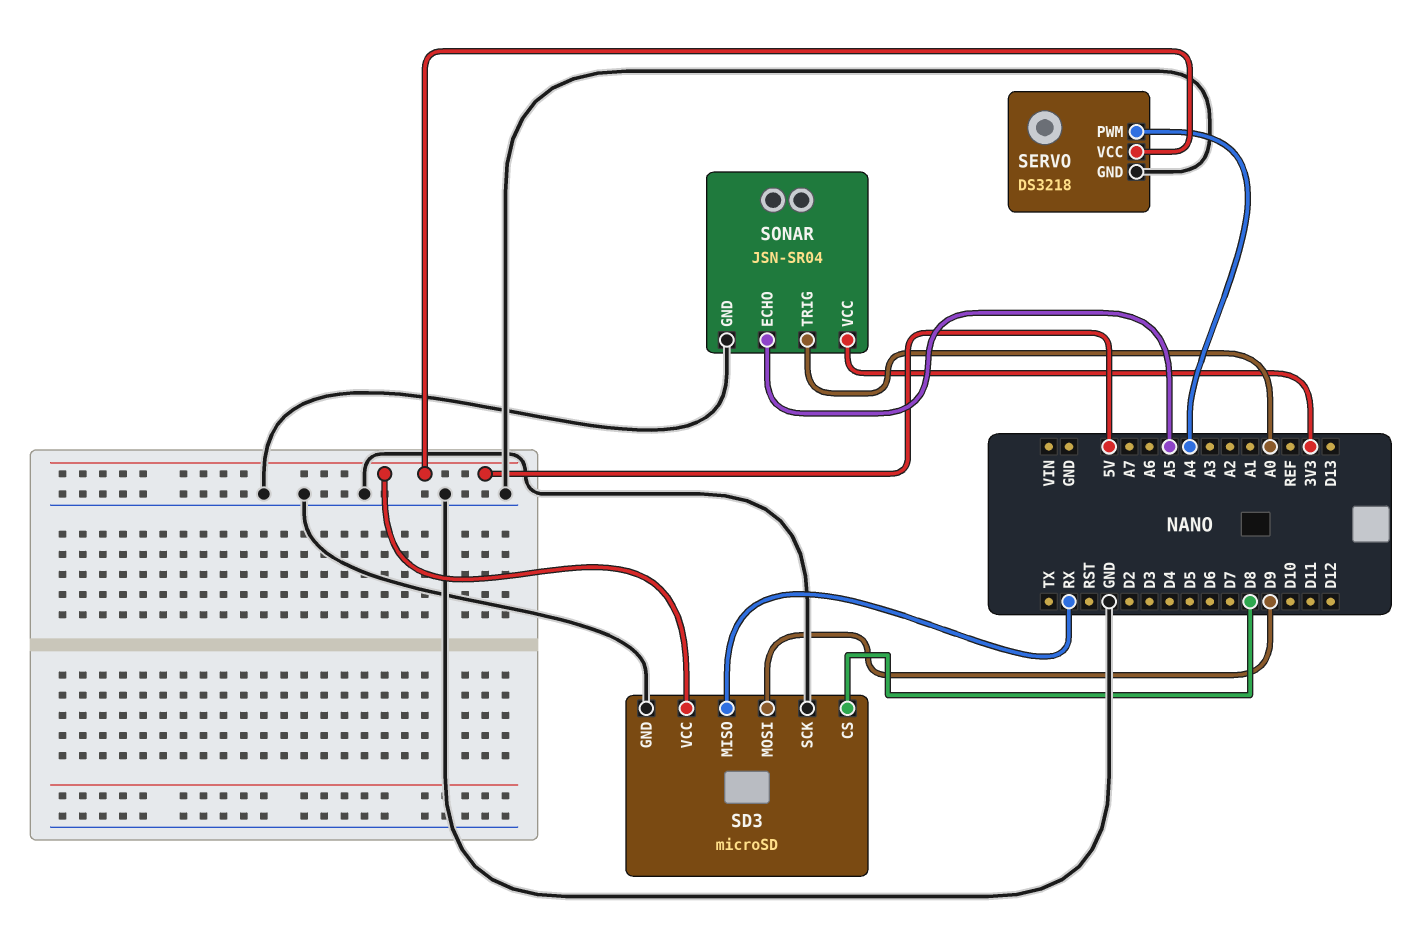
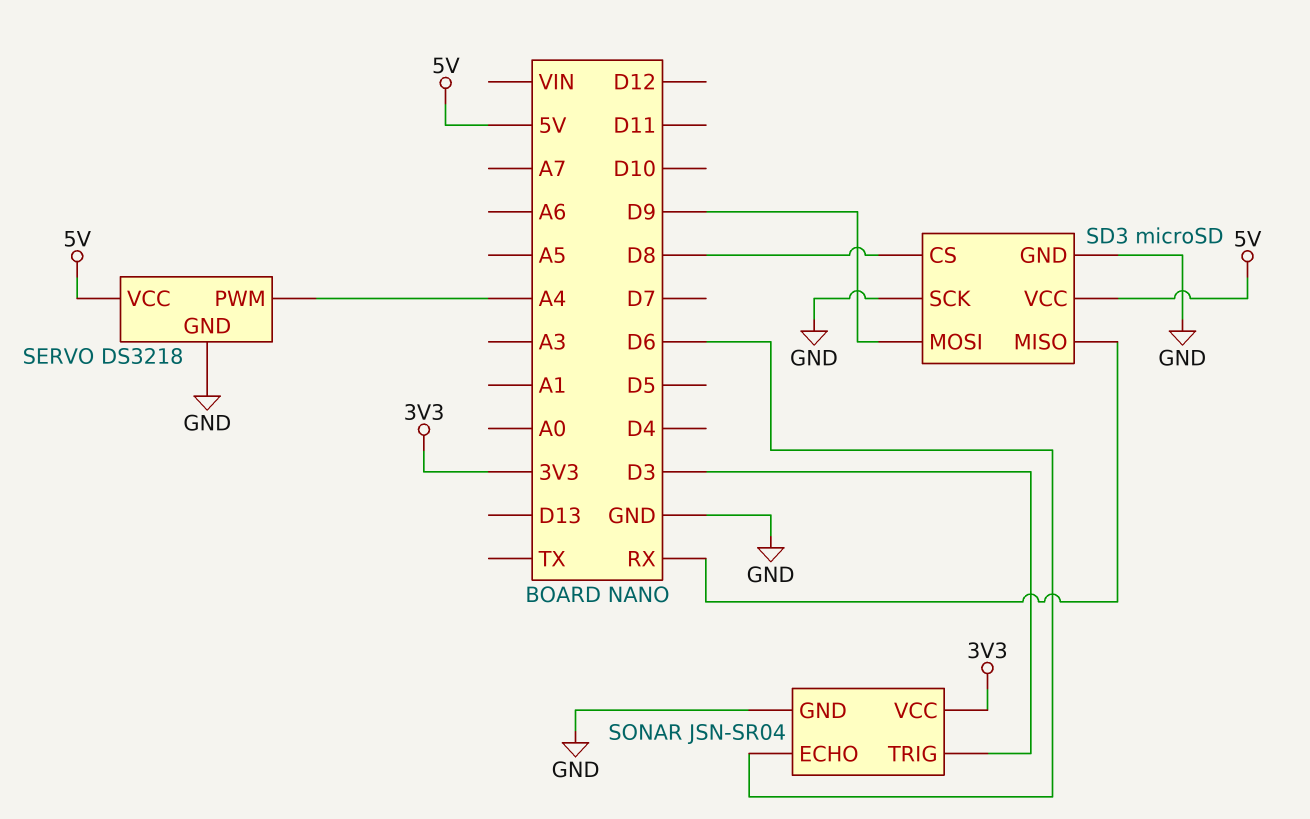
SONAR pin ECHO: A5 -> D6
SONAR pin TRIG: A0 -> D3

